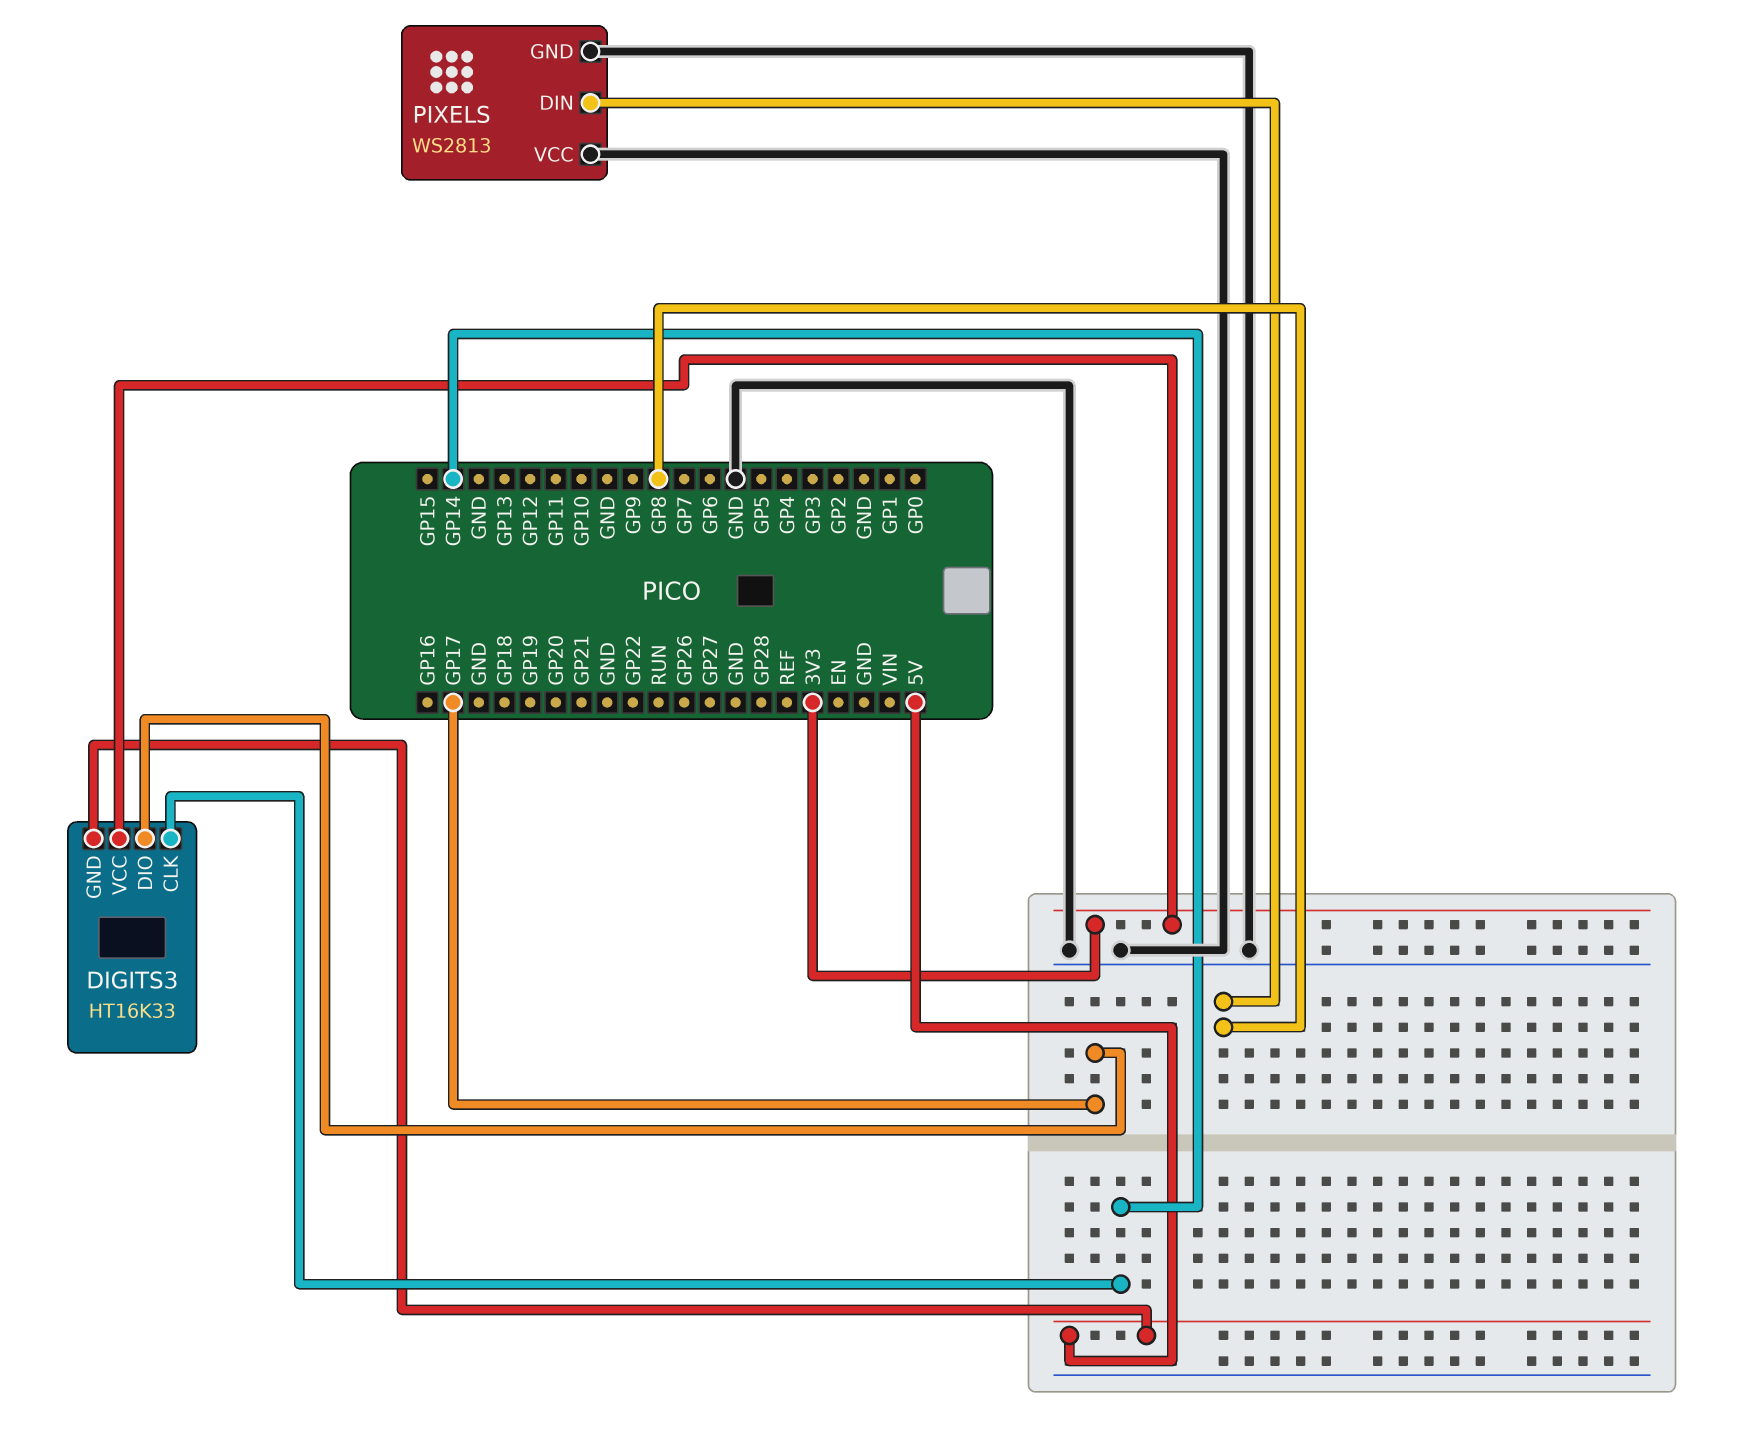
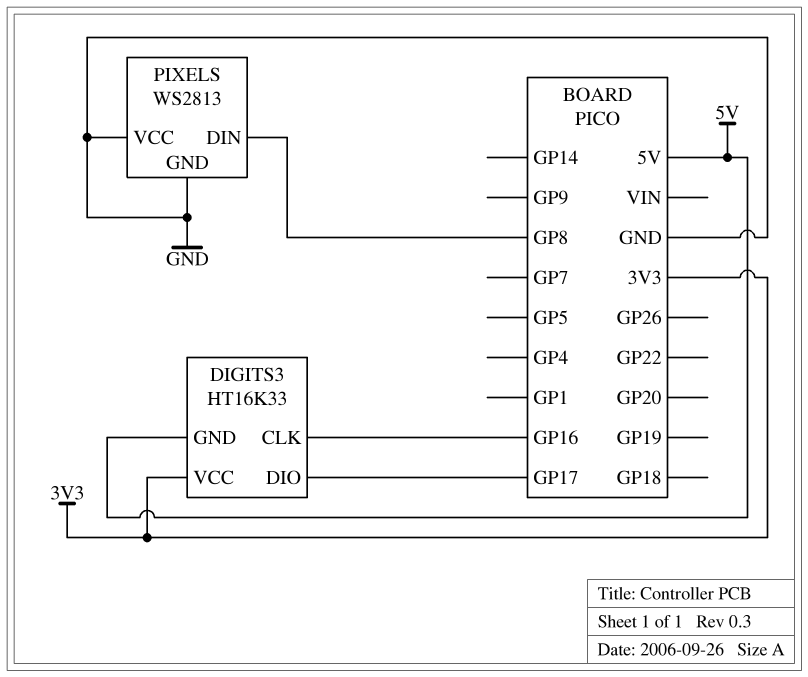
DIGITS3 pin CLK: GP14 -> GP16

